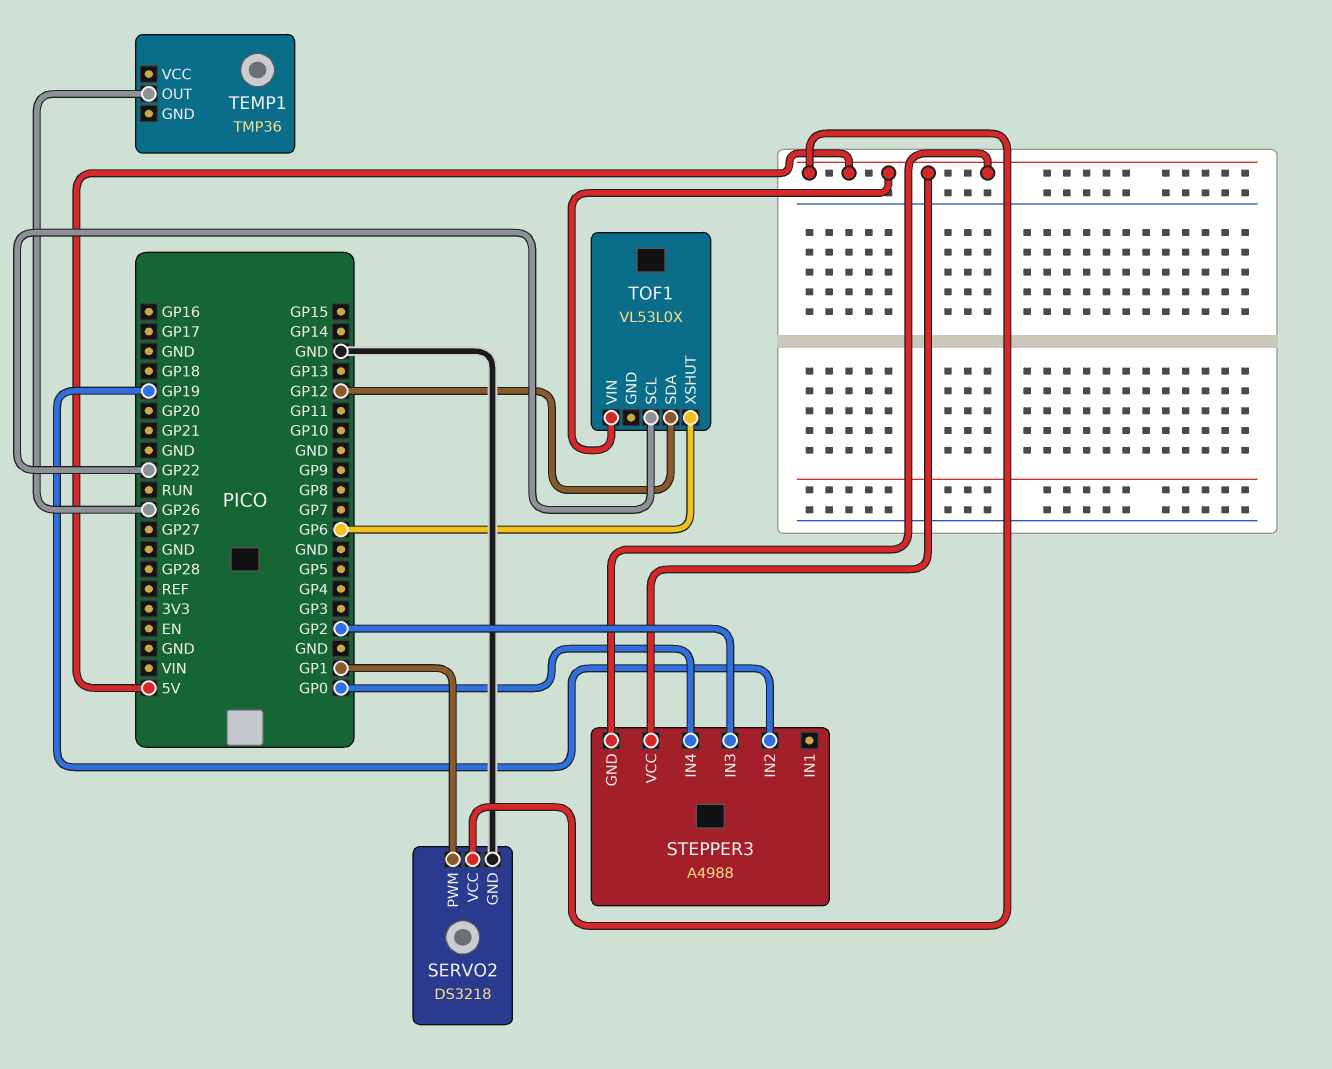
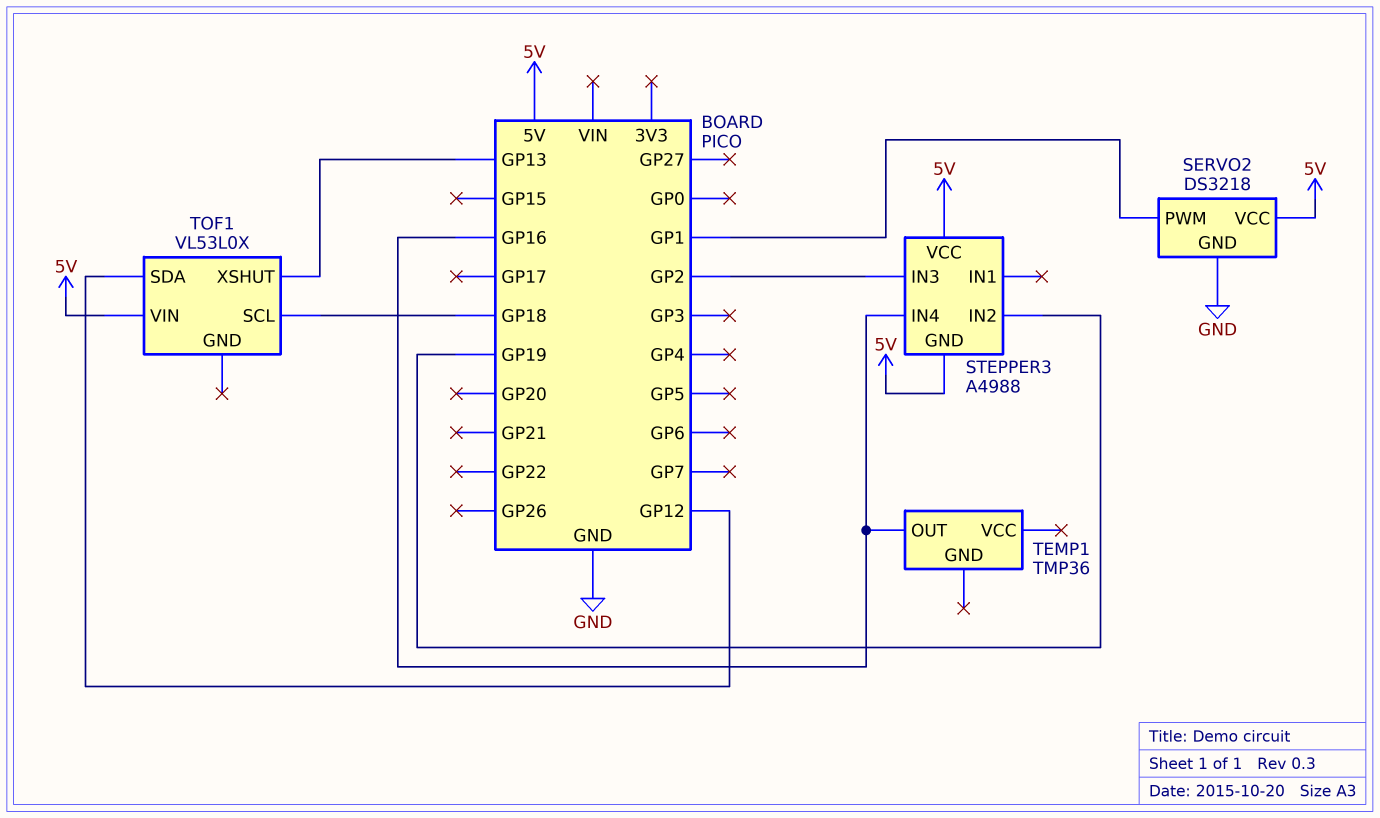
STEPPER3 pin IN4: GP0 -> GP16
TEMP1 pin OUT: GP26 -> GP16
TOF1 pin SCL: GP22 -> GP18
TOF1 pin XSHUT: GP6 -> GP13

